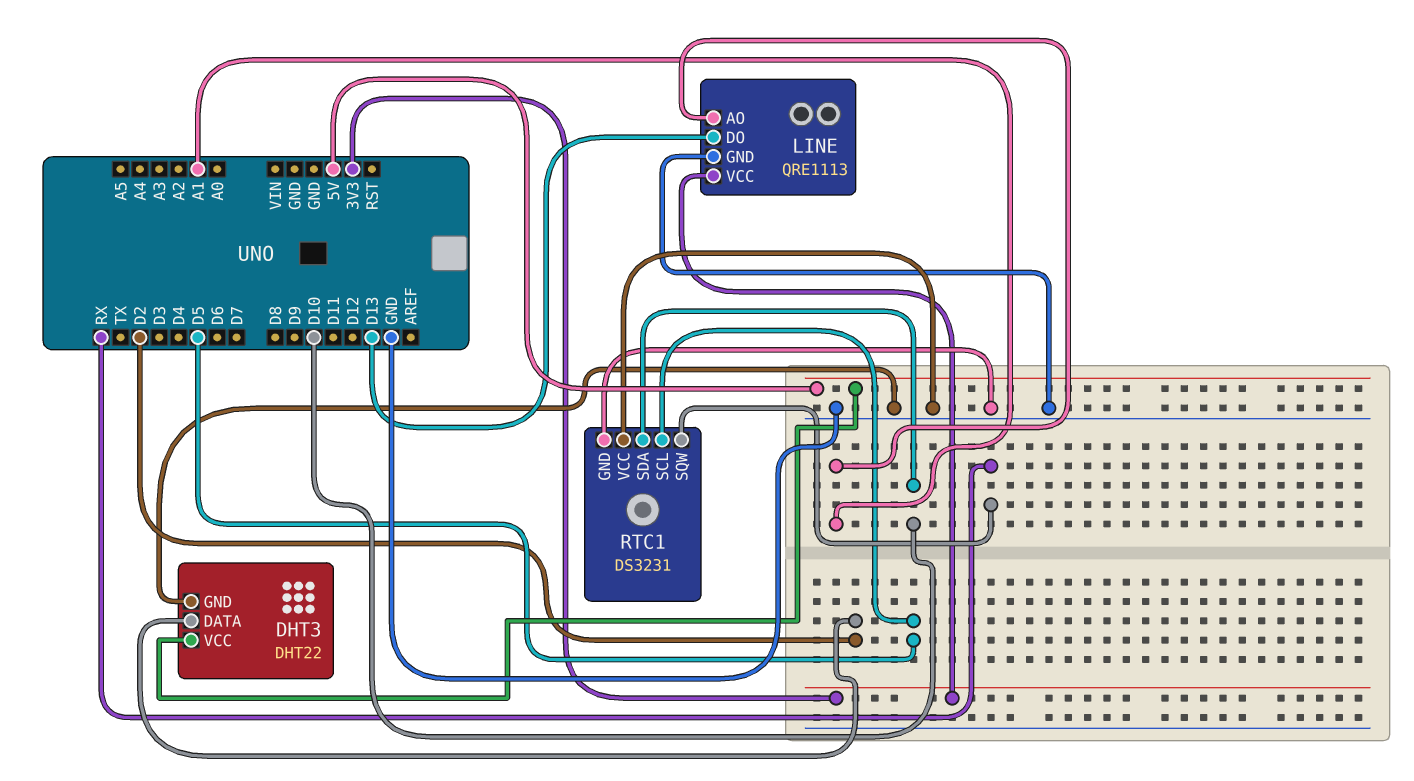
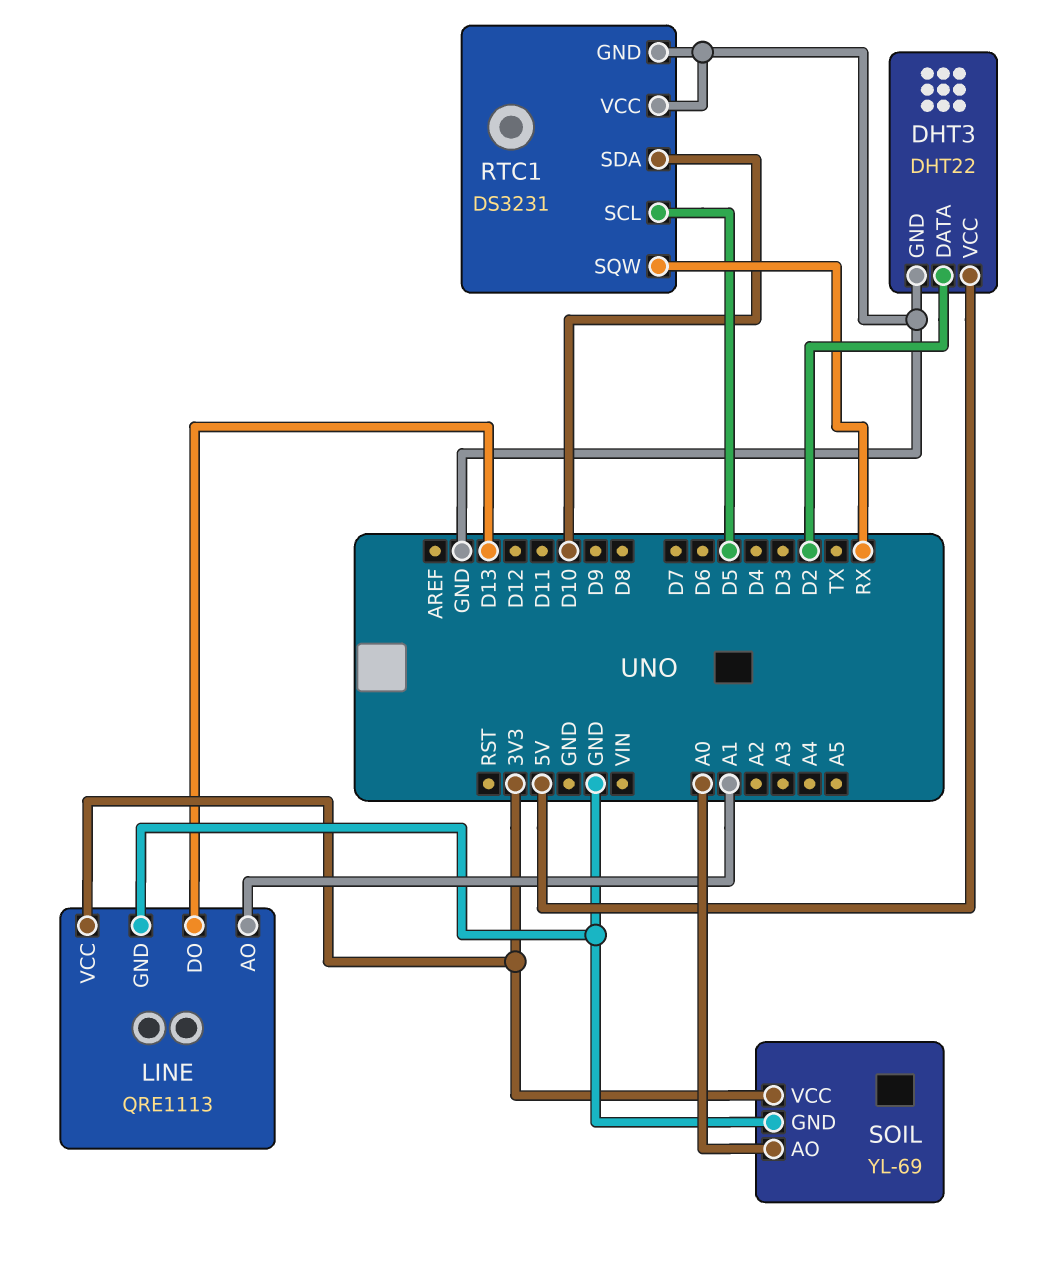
SOIL: none -> YL-69
SOIL pin AO: none -> A0
SOIL pin GND: none -> GND
SOIL pin VCC: none -> 3V3

